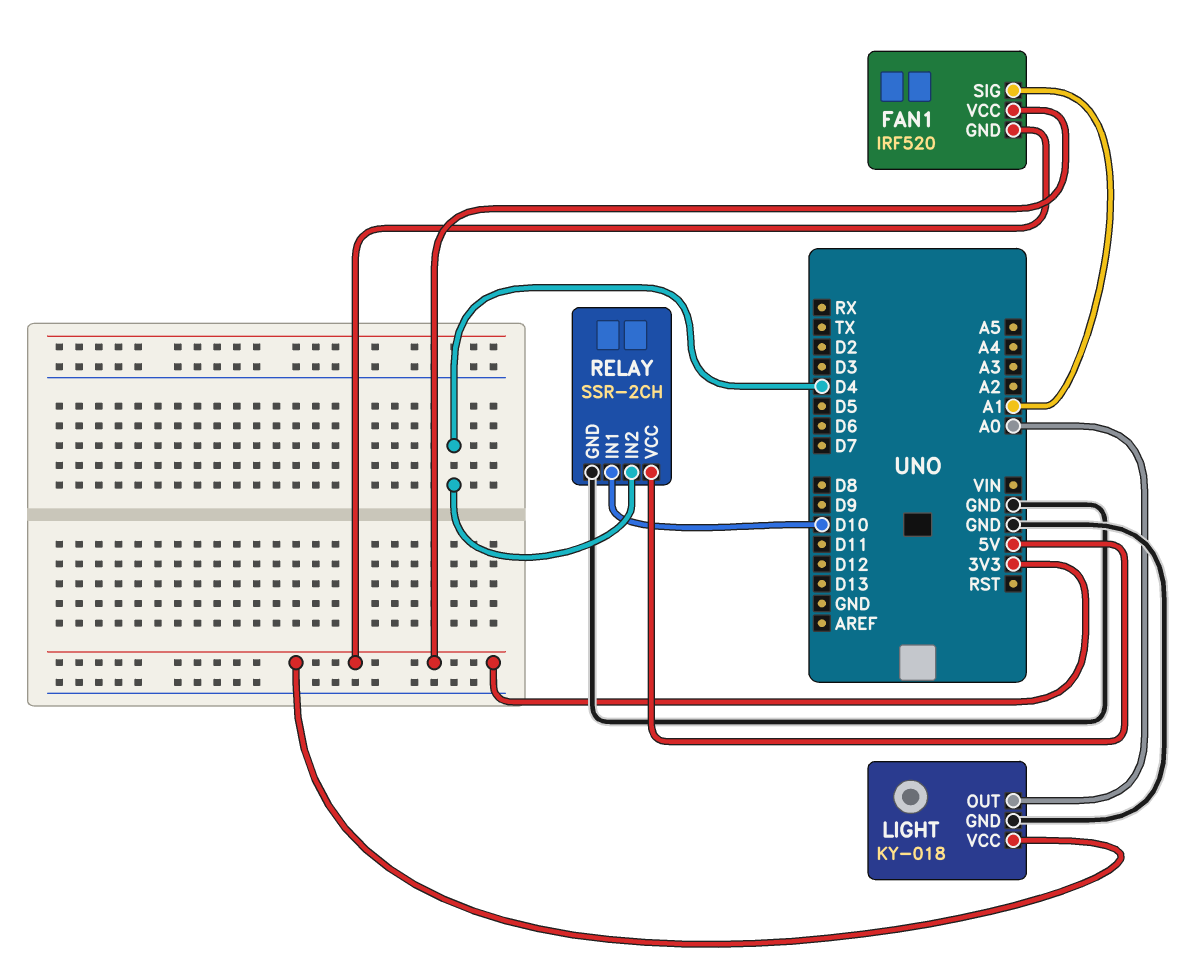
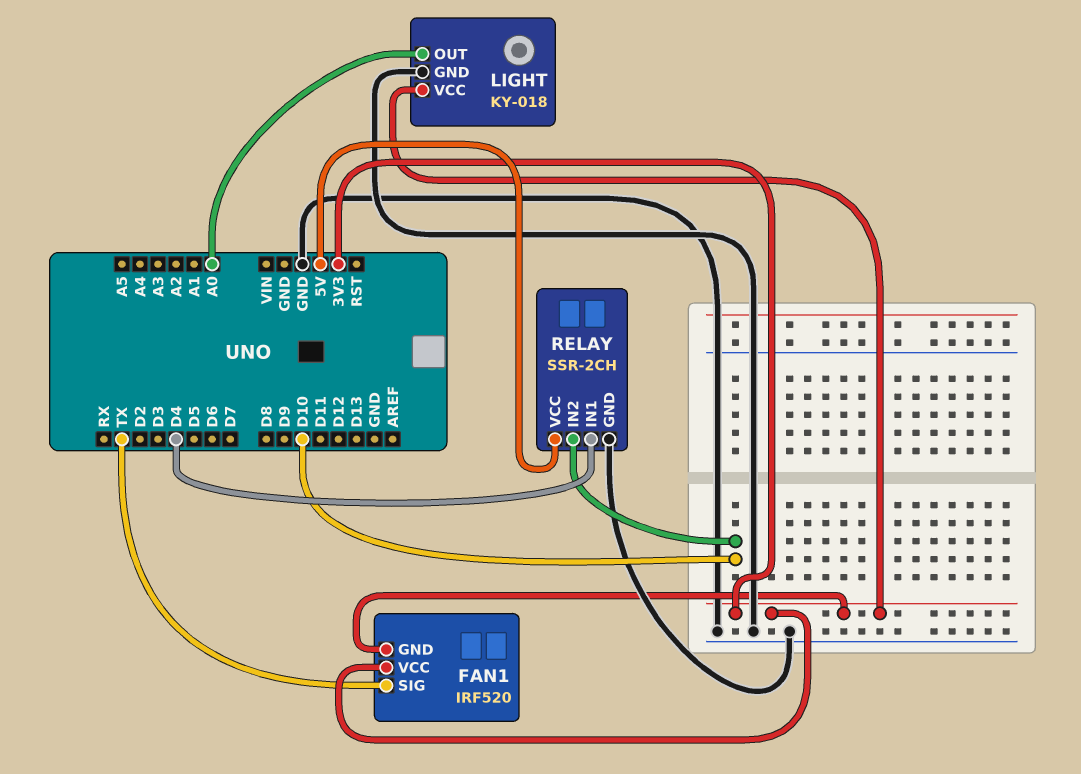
FAN1 pin SIG: A1 -> TX
RELAY pin IN1: D10 -> D4
RELAY pin IN2: D4 -> D10

